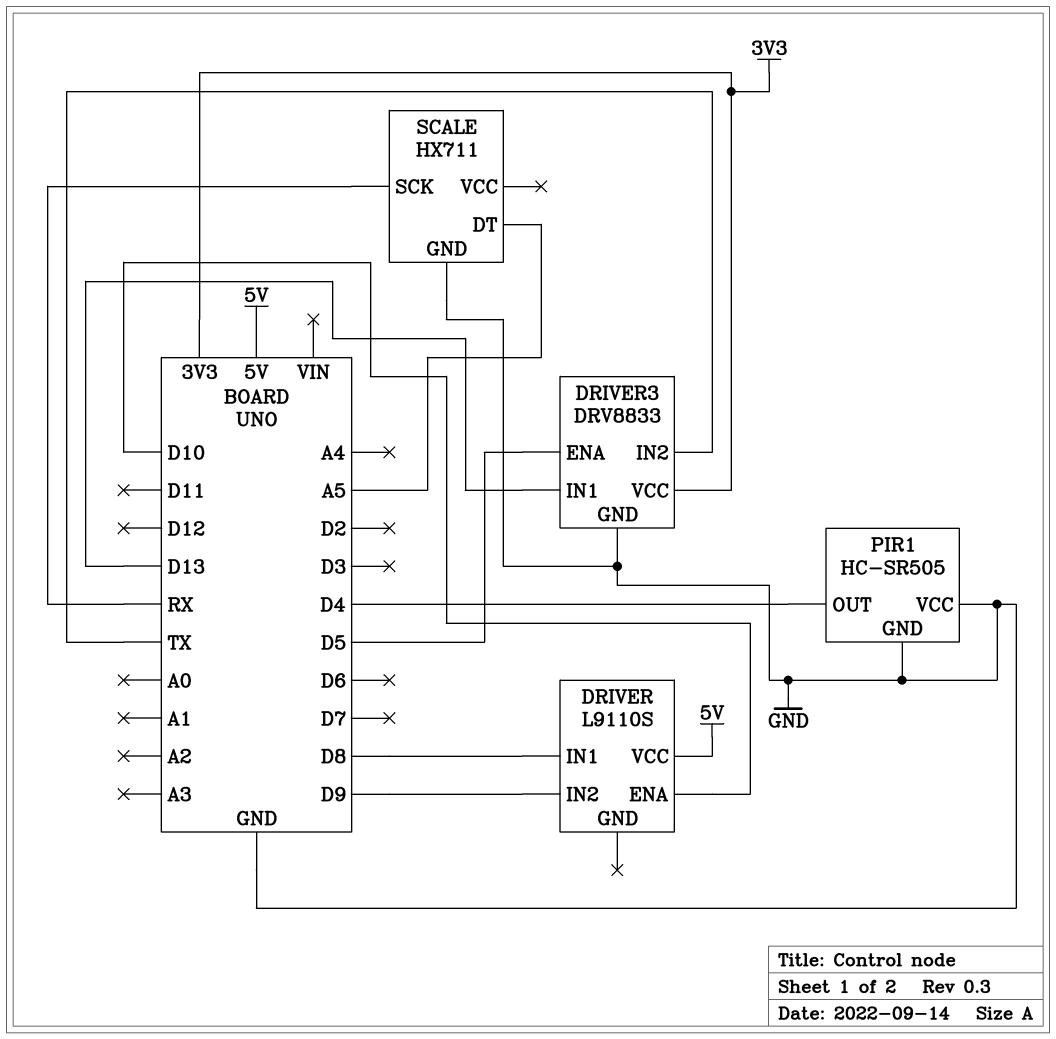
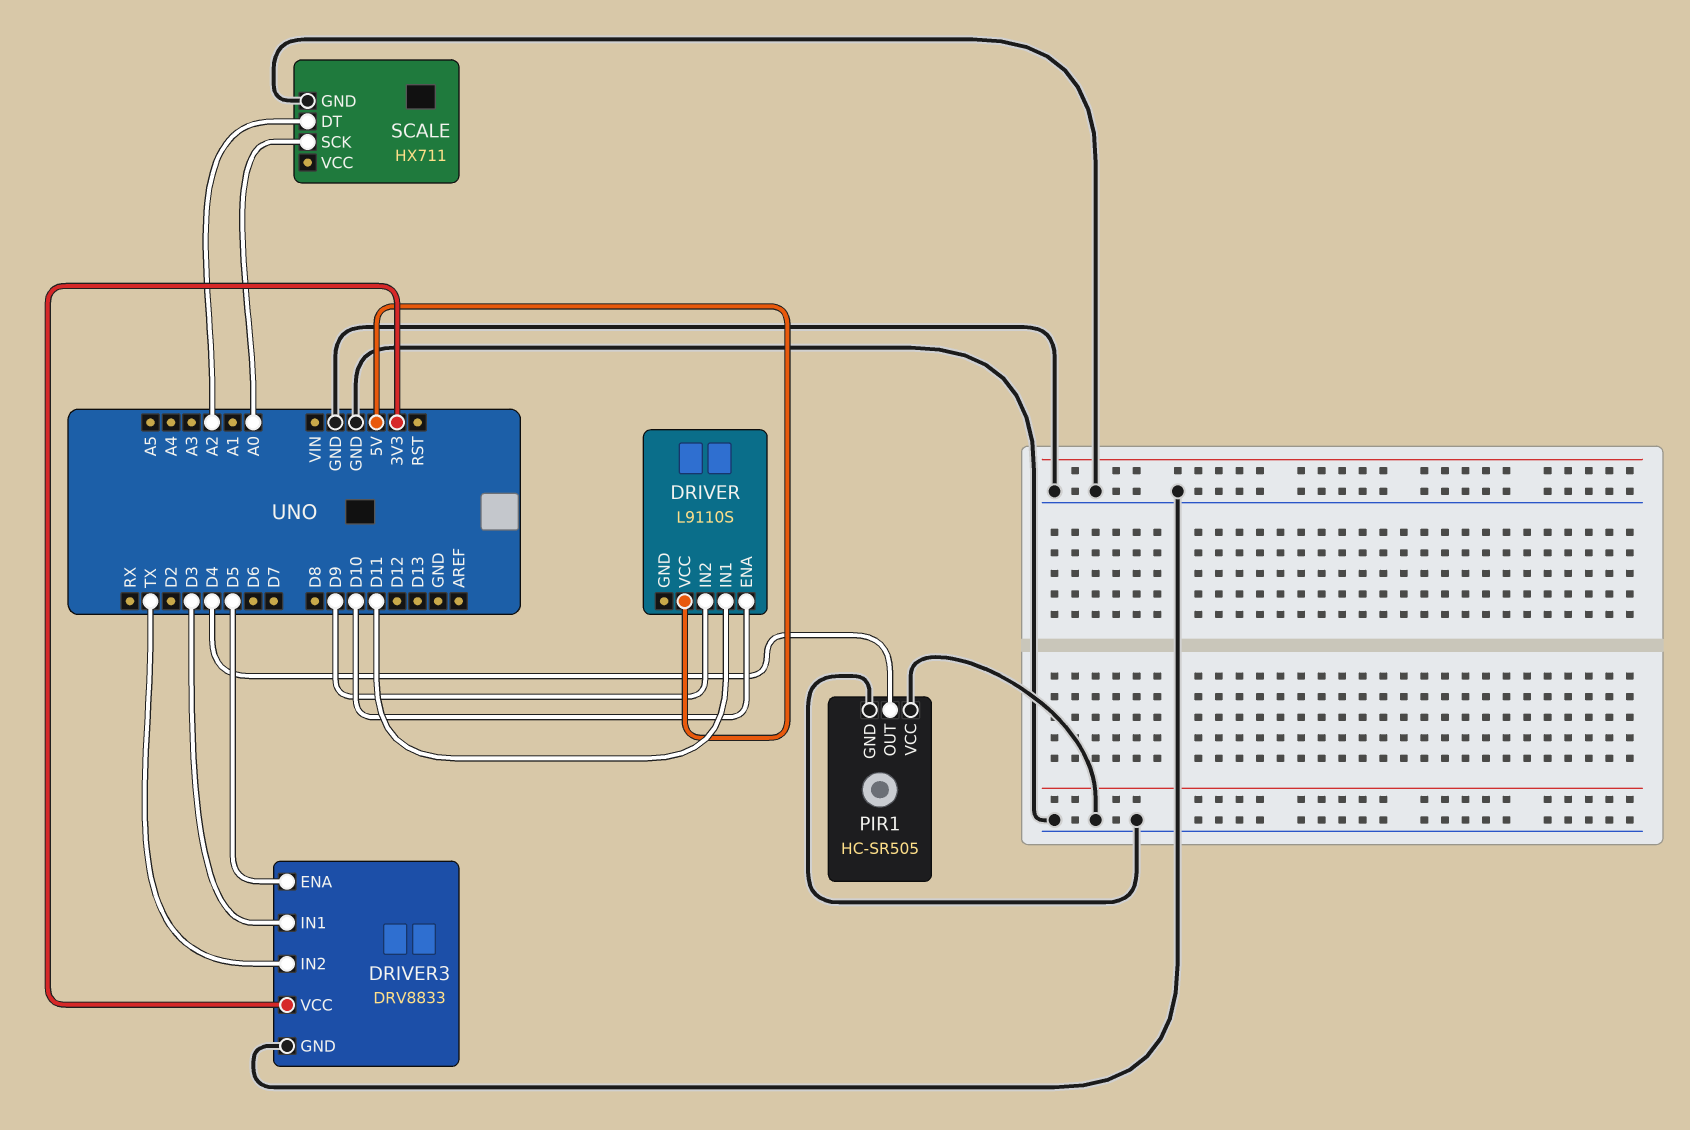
DRIVER pin IN1: D8 -> D11
DRIVER3 pin IN1: D13 -> D3
SCALE pin DT: A5 -> A2
SCALE pin SCK: RX -> A0

